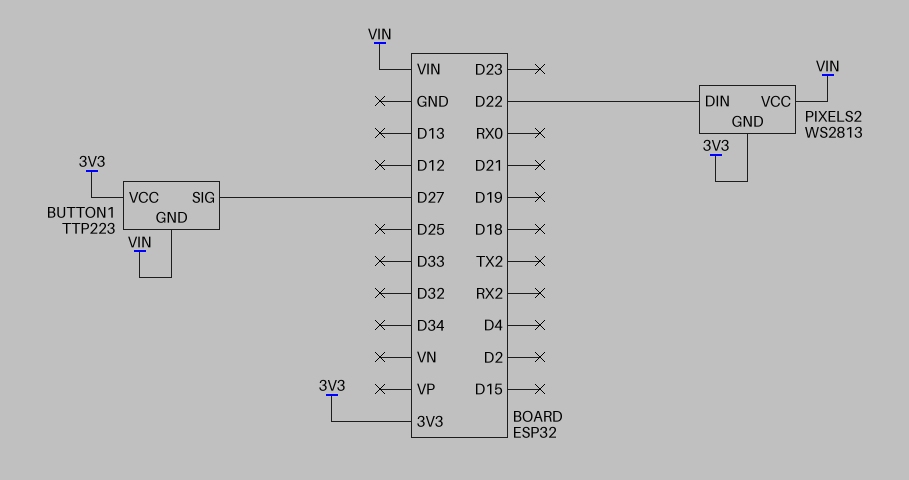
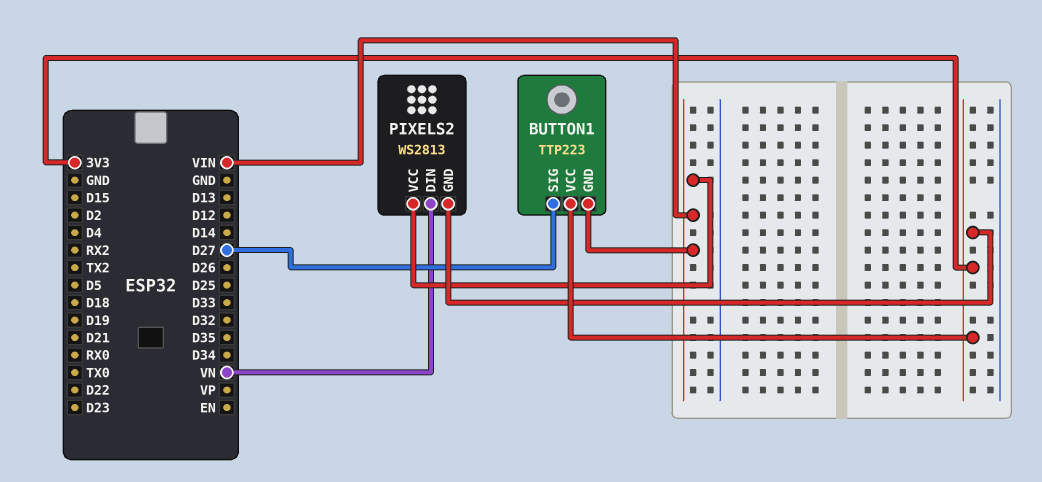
PIXELS2 pin DIN: D22 -> VN

